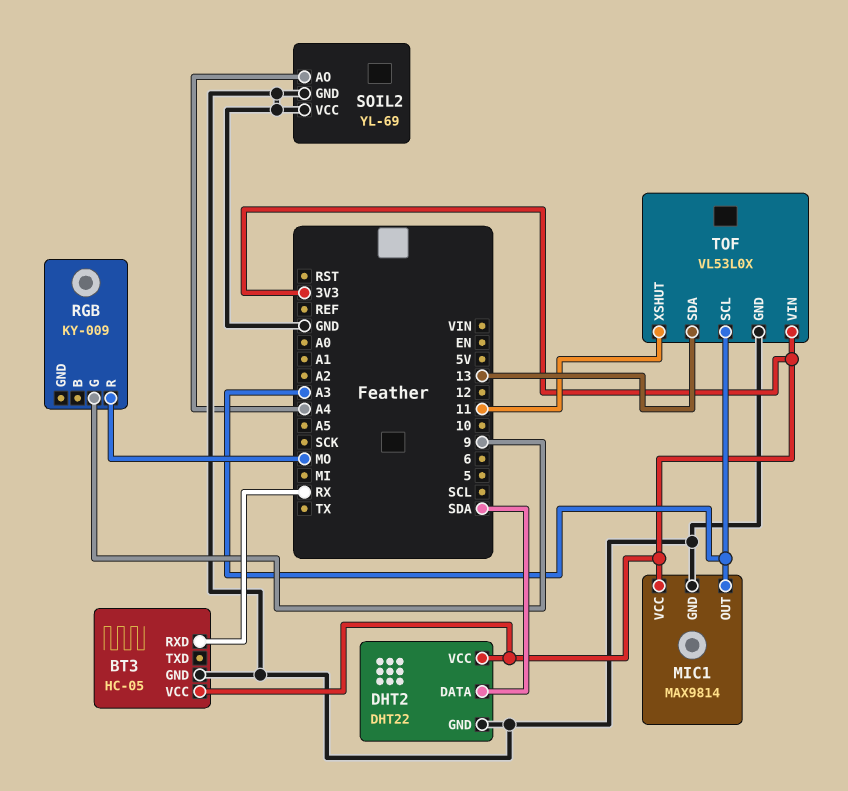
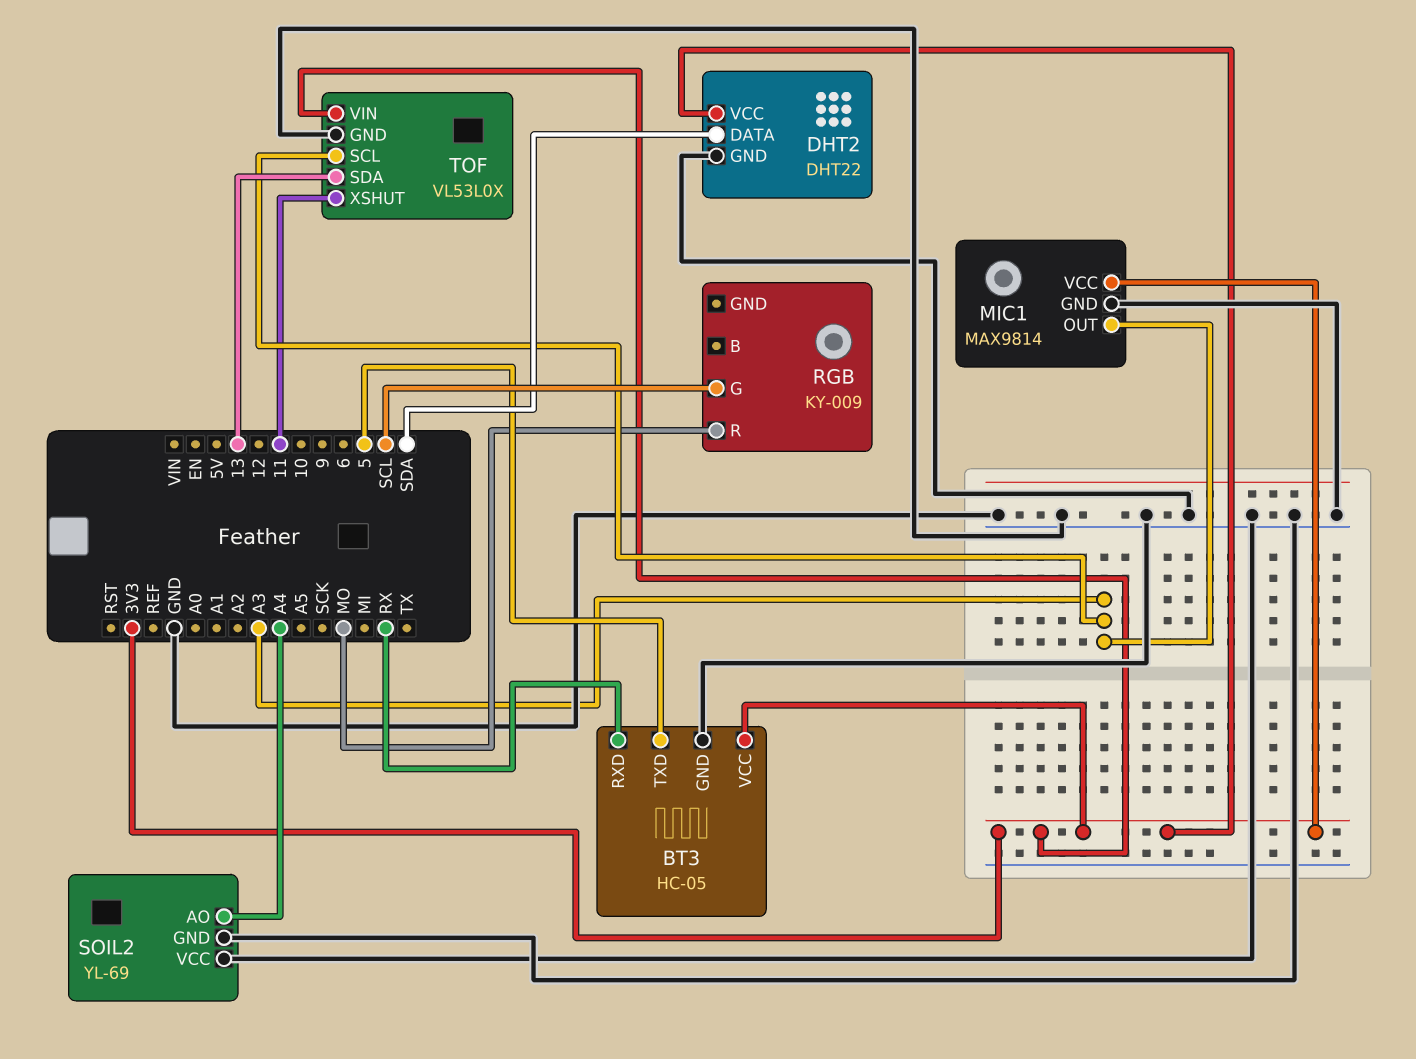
BT3 pin TXD: none -> 5
RGB pin G: 9 -> SCL

